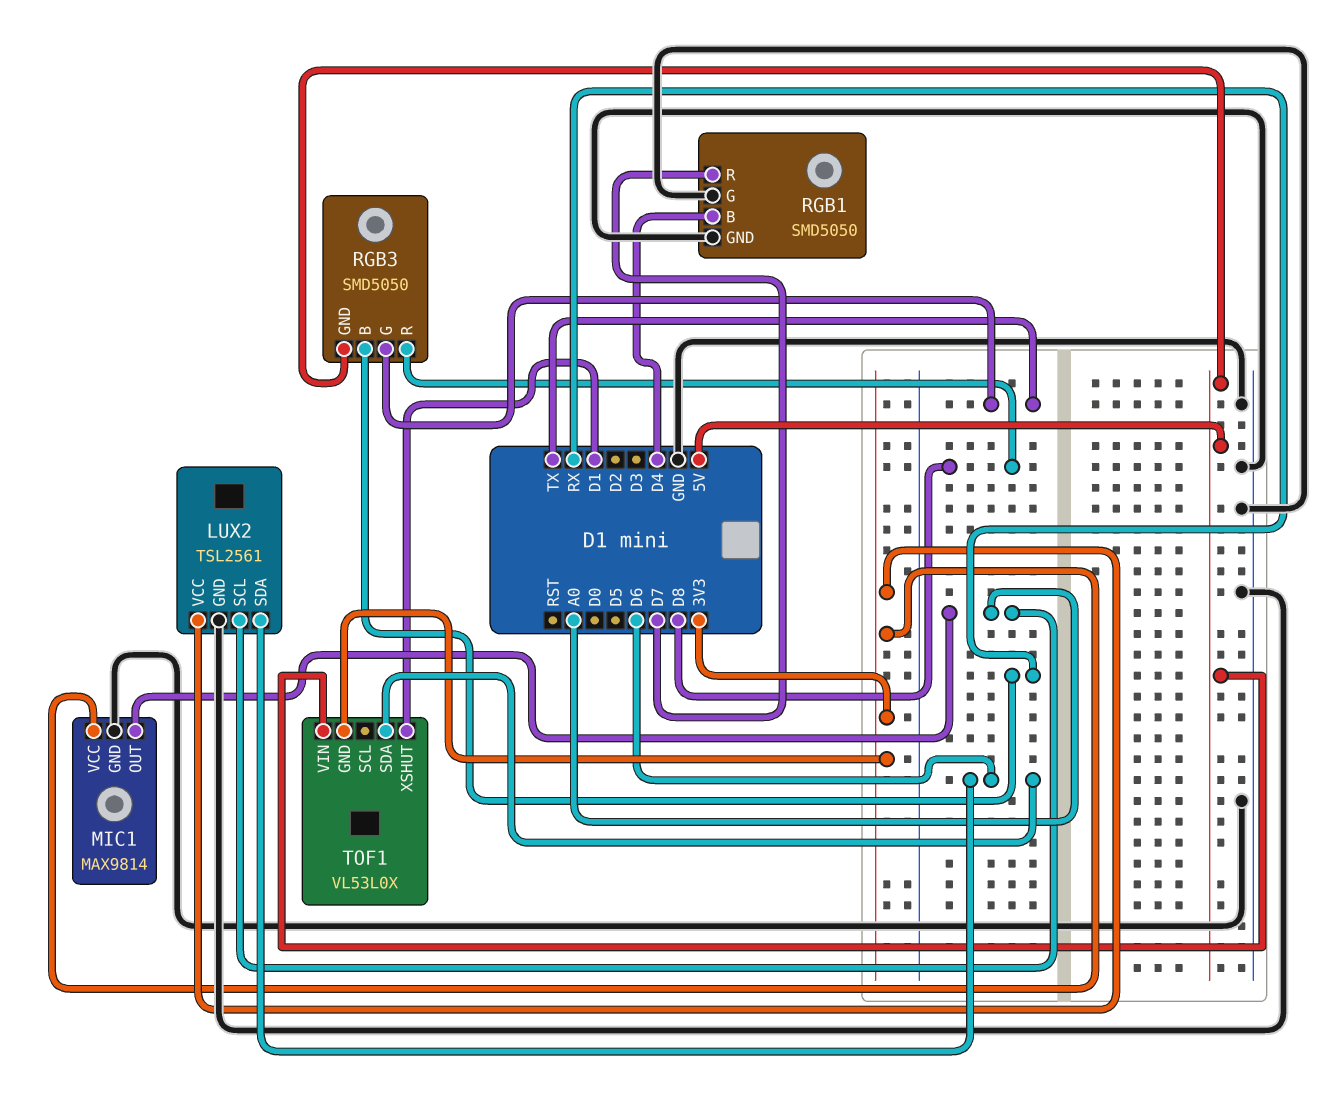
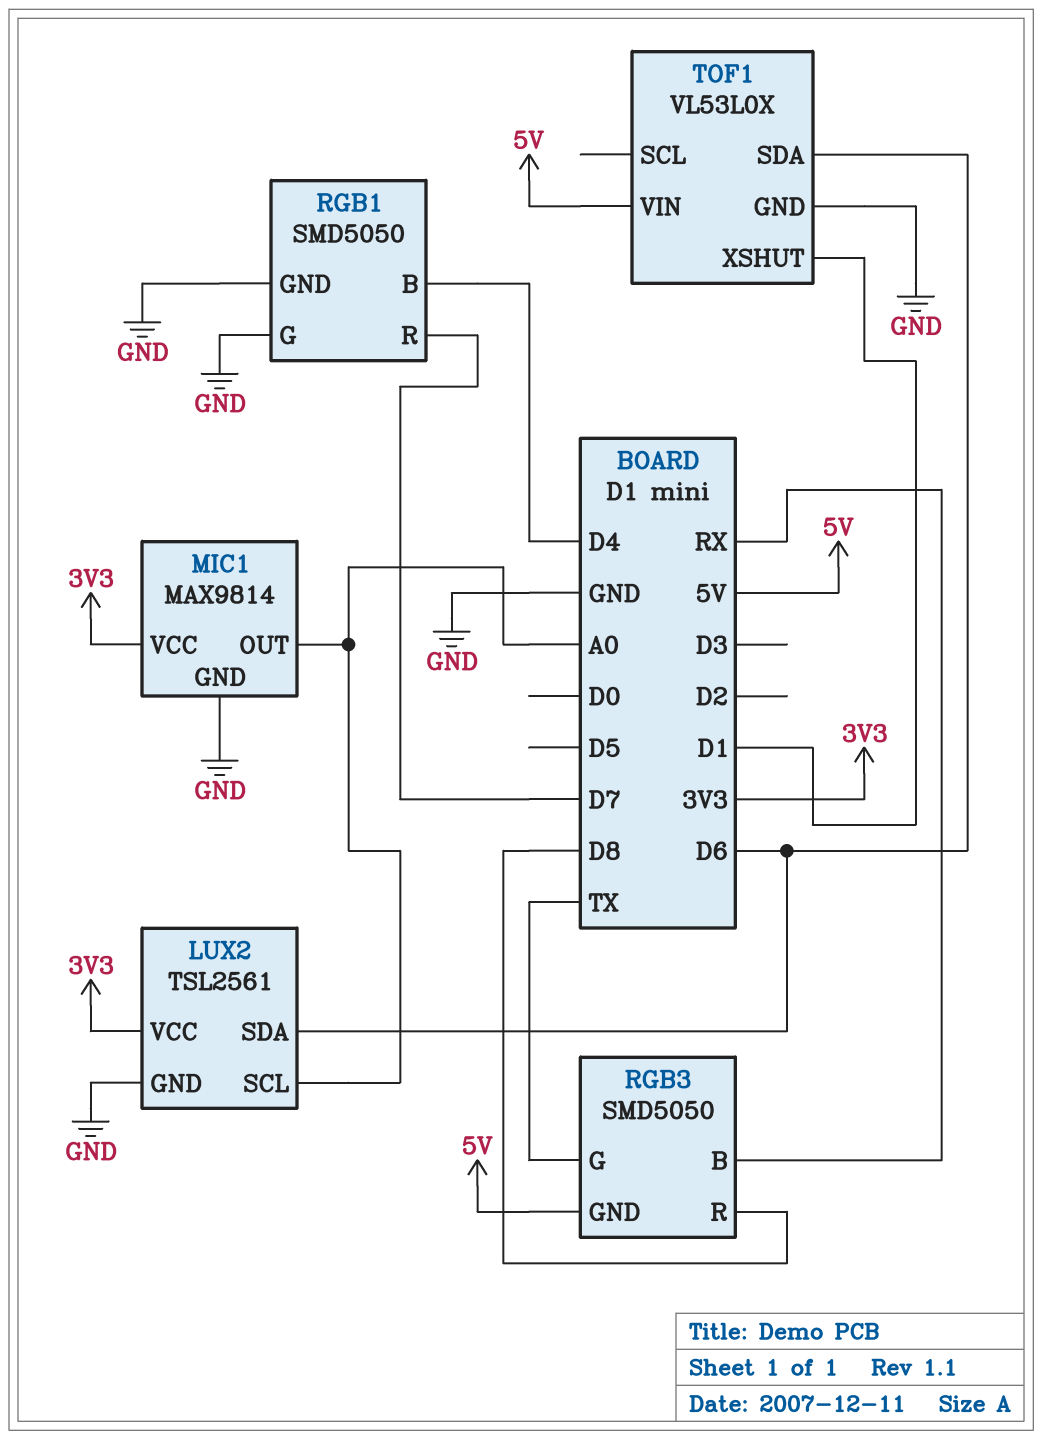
TOF1 pin GND: 3V3 -> GND

